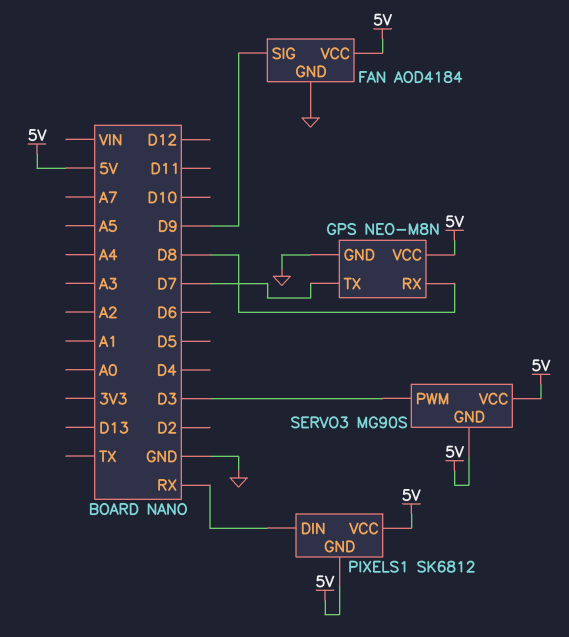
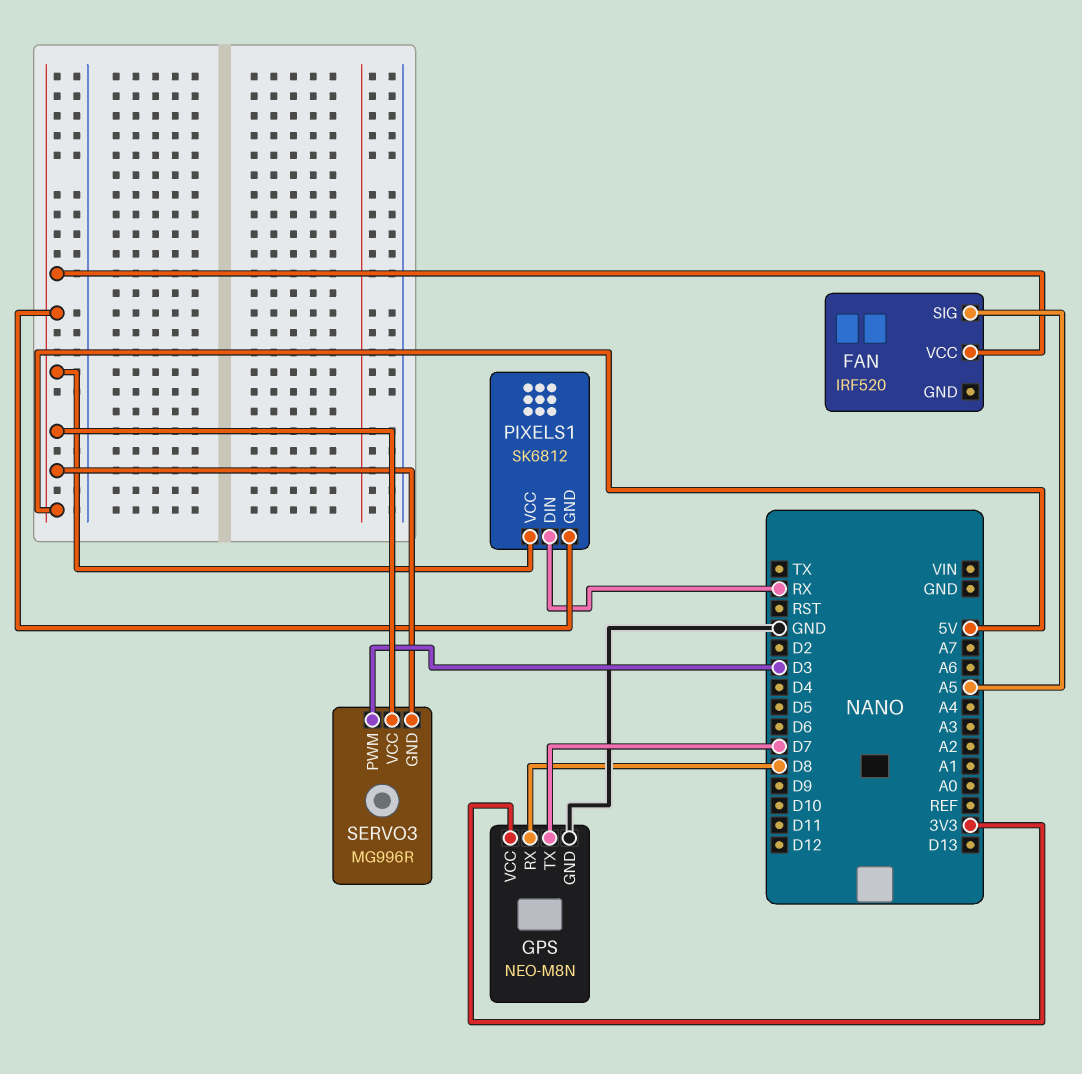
FAN: AOD4184 -> IRF520
FAN pin GND: GND -> none
FAN pin SIG: D9 -> A5
GPS pin VCC: 5V -> 3V3
SERVO3: MG90S -> MG996R

